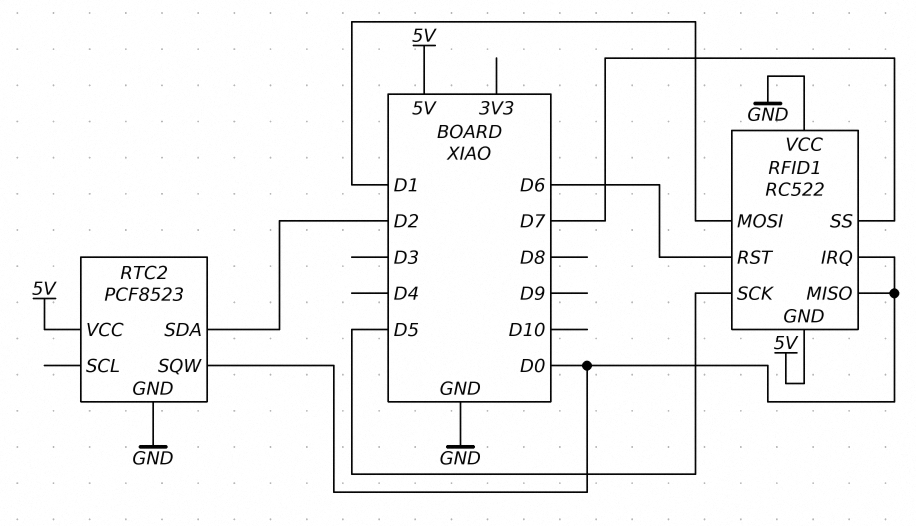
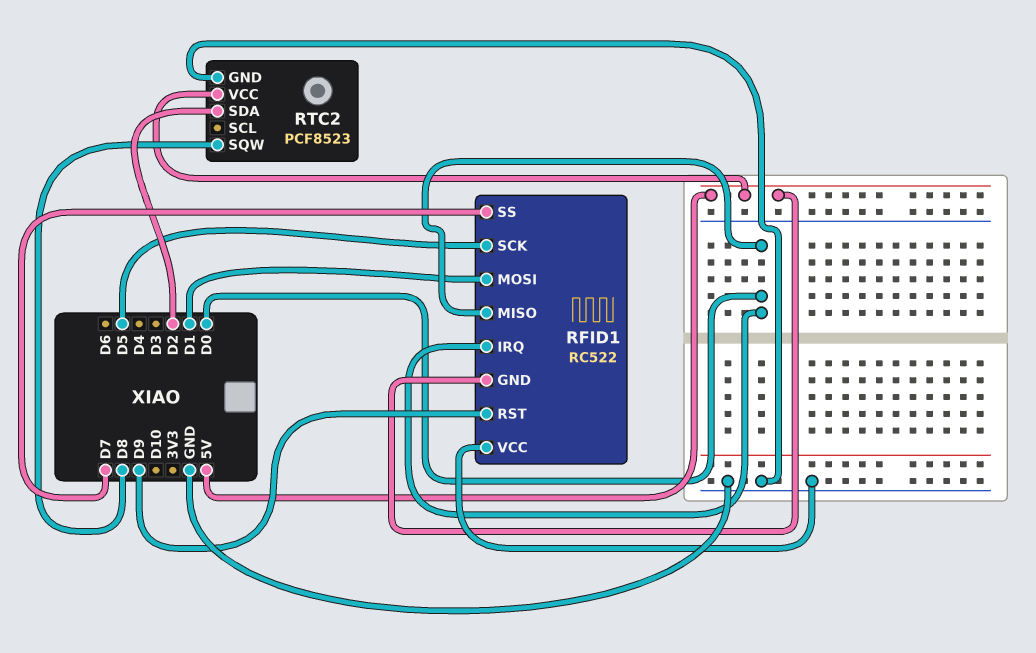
RFID1 pin RST: D6 -> D9
RTC2 pin SQW: D0 -> D8

